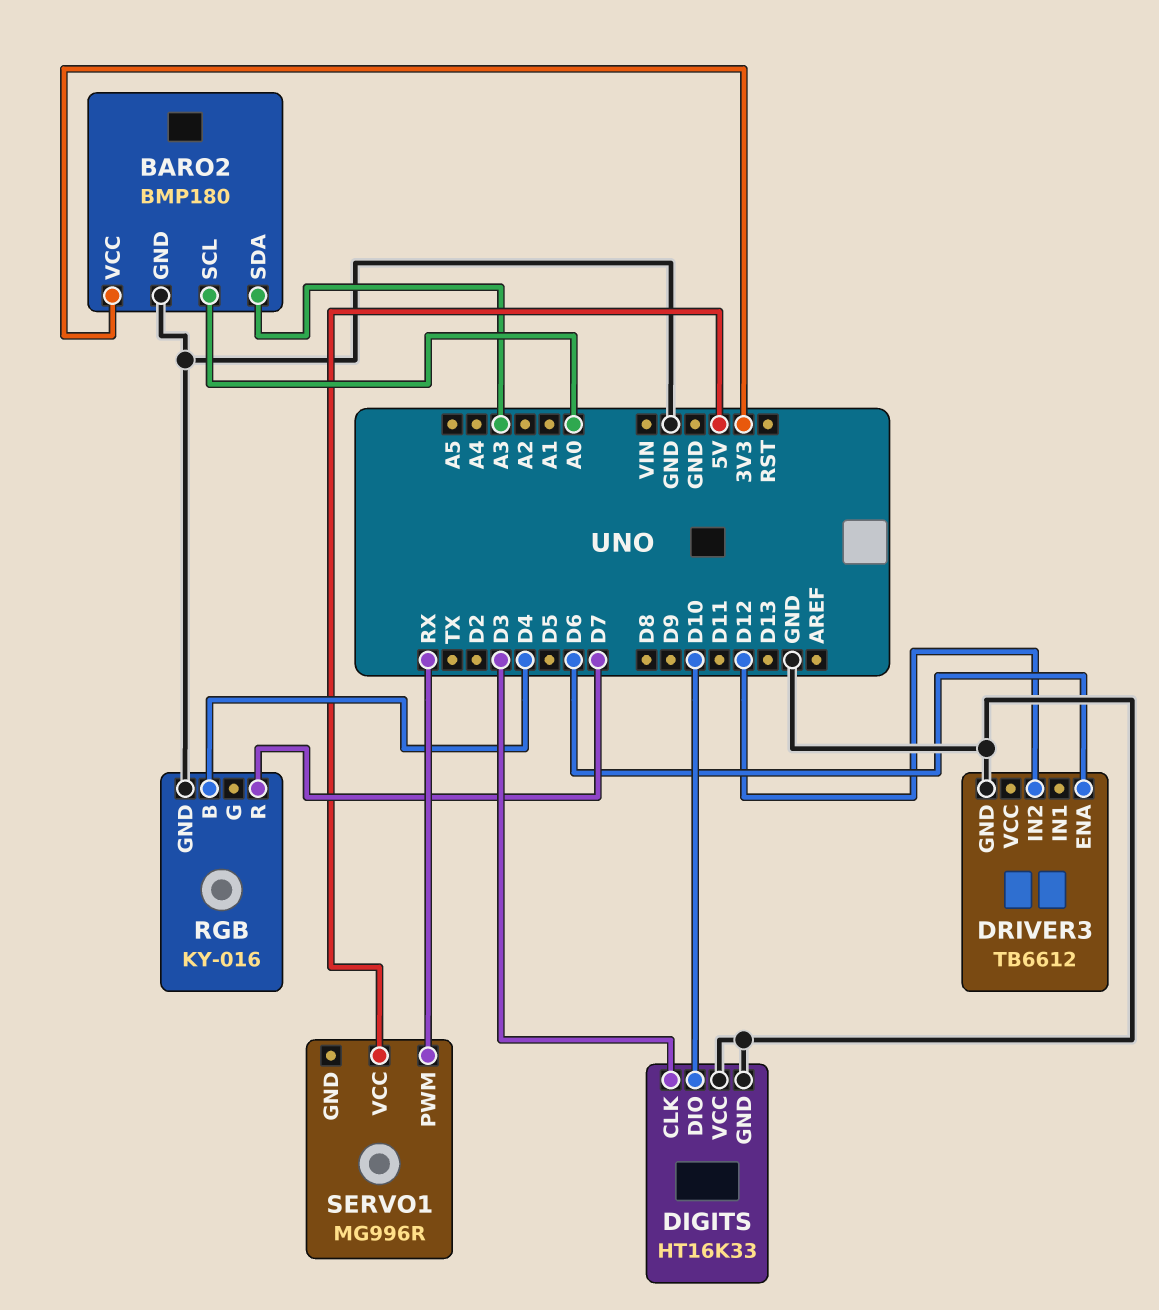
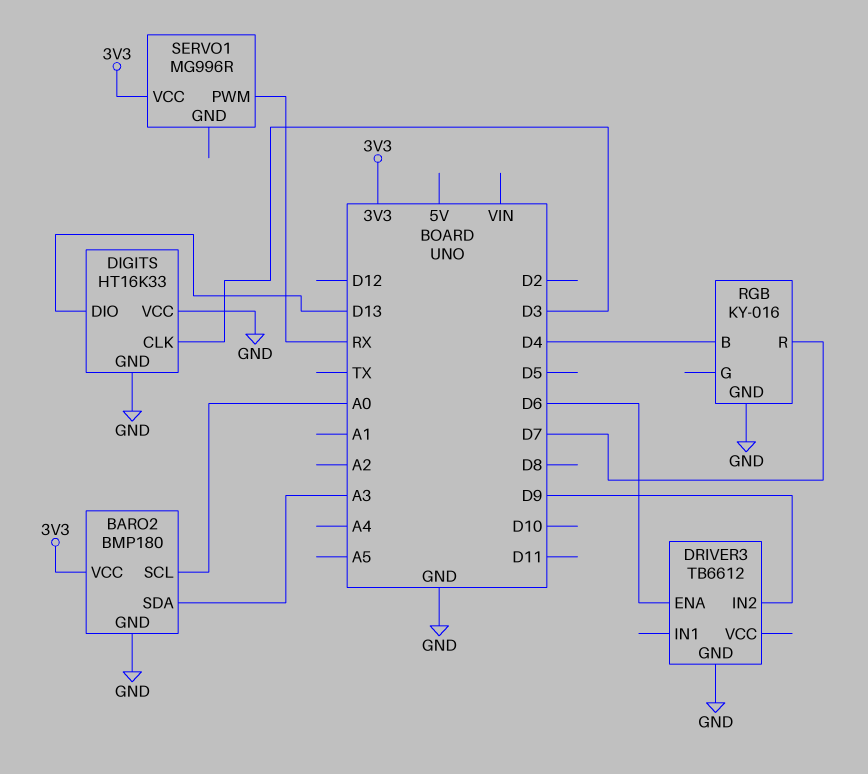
DIGITS pin DIO: D10 -> D13
DRIVER3 pin IN2: D12 -> D9
SERVO1 pin VCC: 5V -> 3V3

